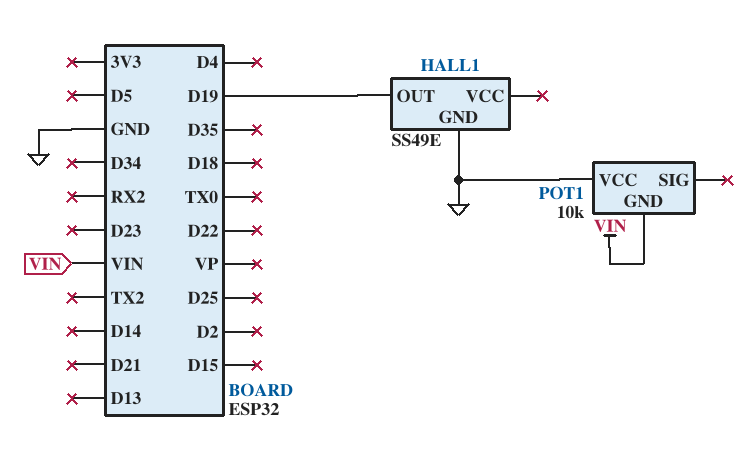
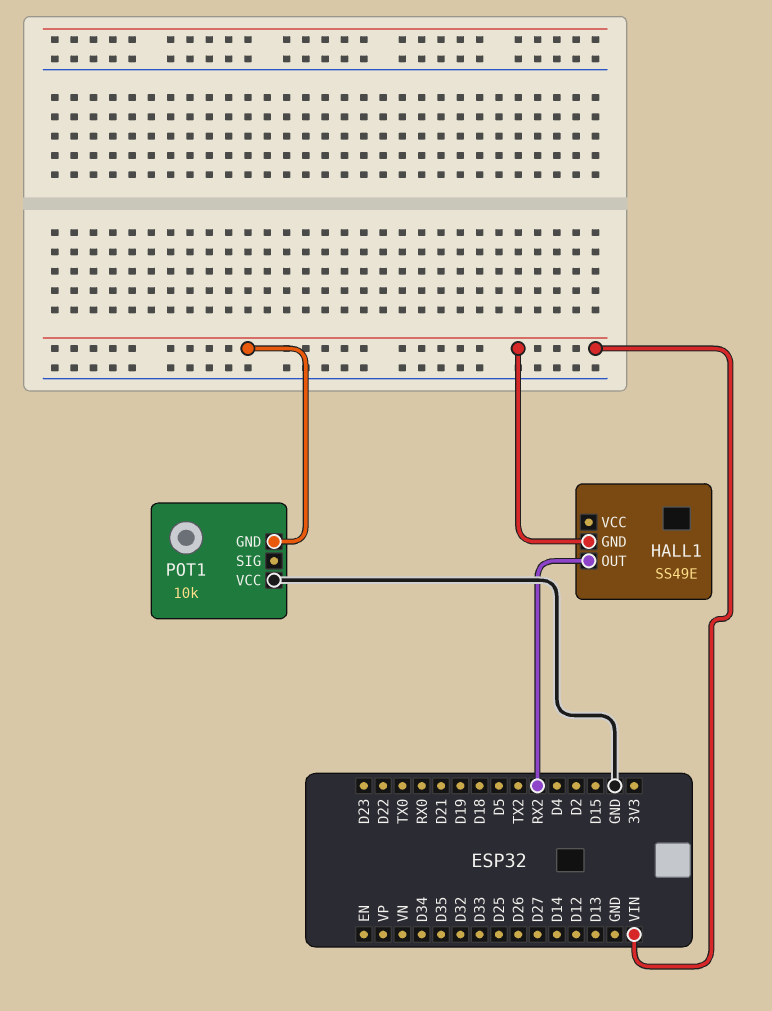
HALL1 pin GND: GND -> VIN
HALL1 pin OUT: D19 -> RX2

